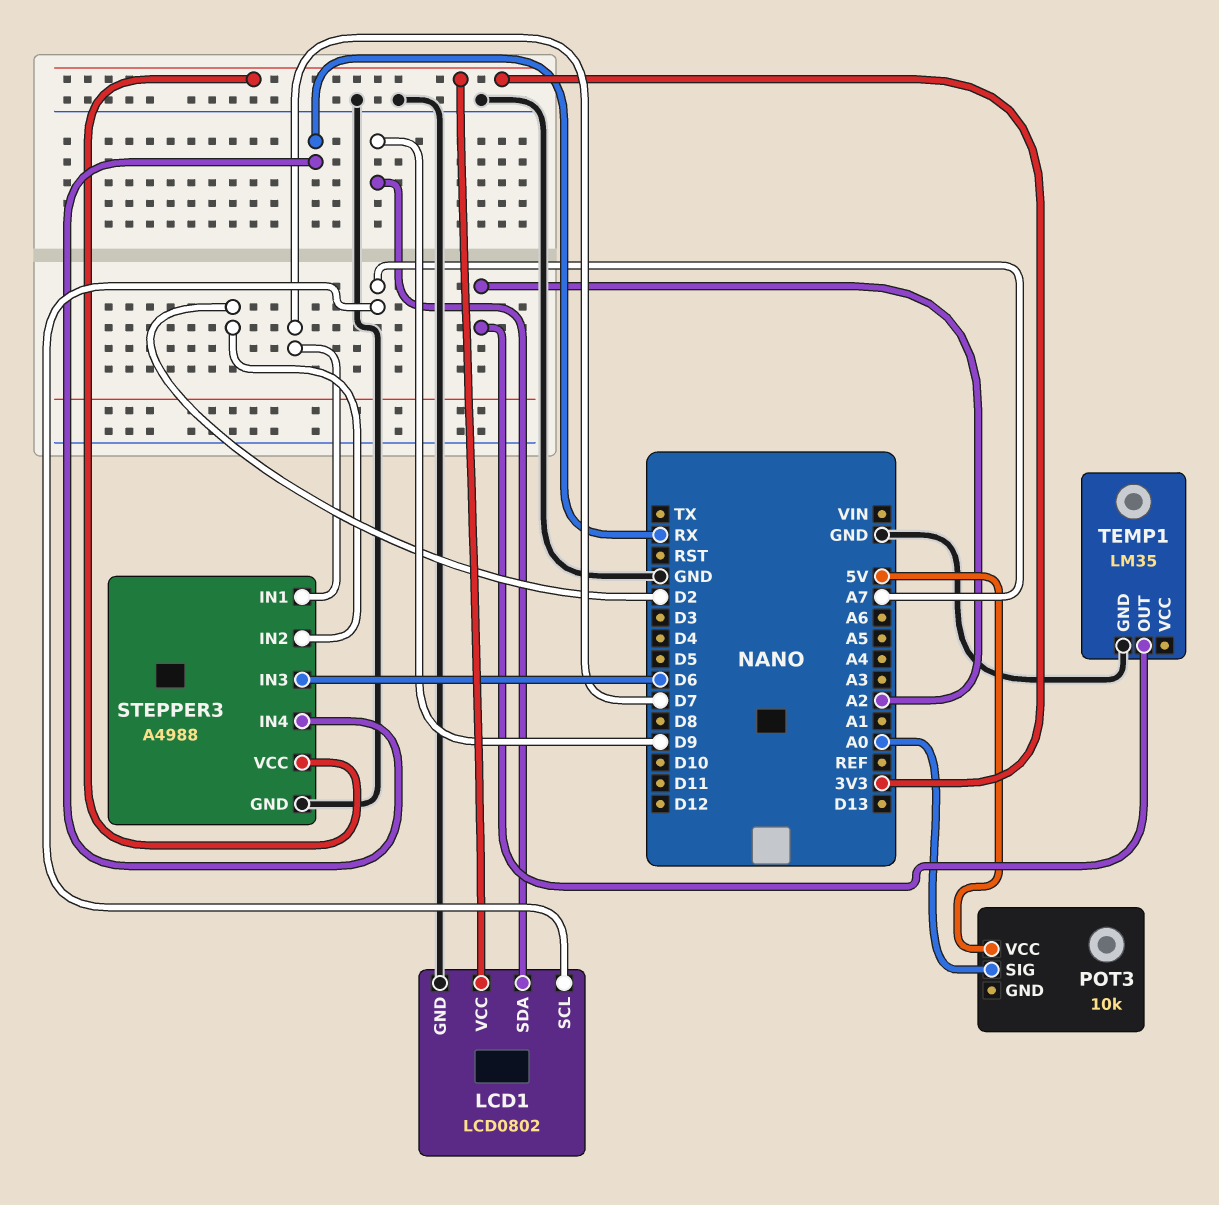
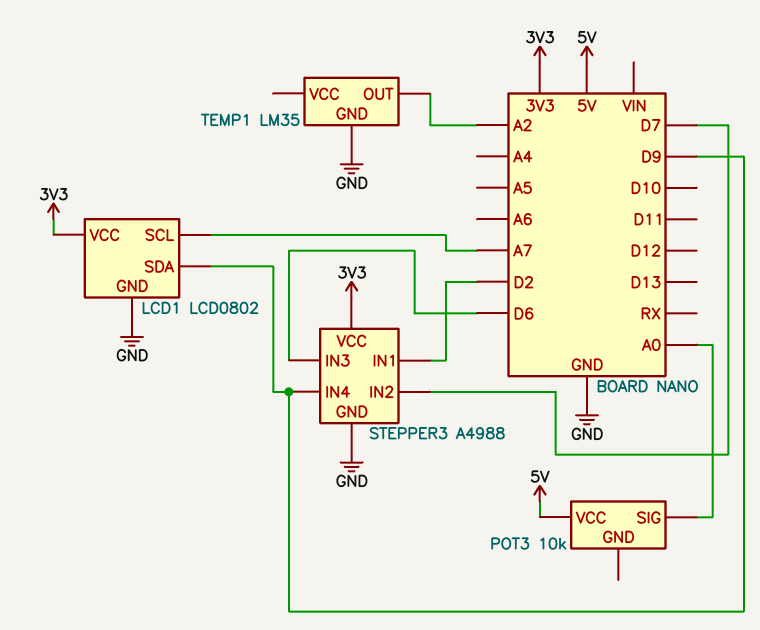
STEPPER3 pin IN1: D7 -> D2
STEPPER3 pin IN2: D2 -> D7
STEPPER3 pin IN4: RX -> D9

